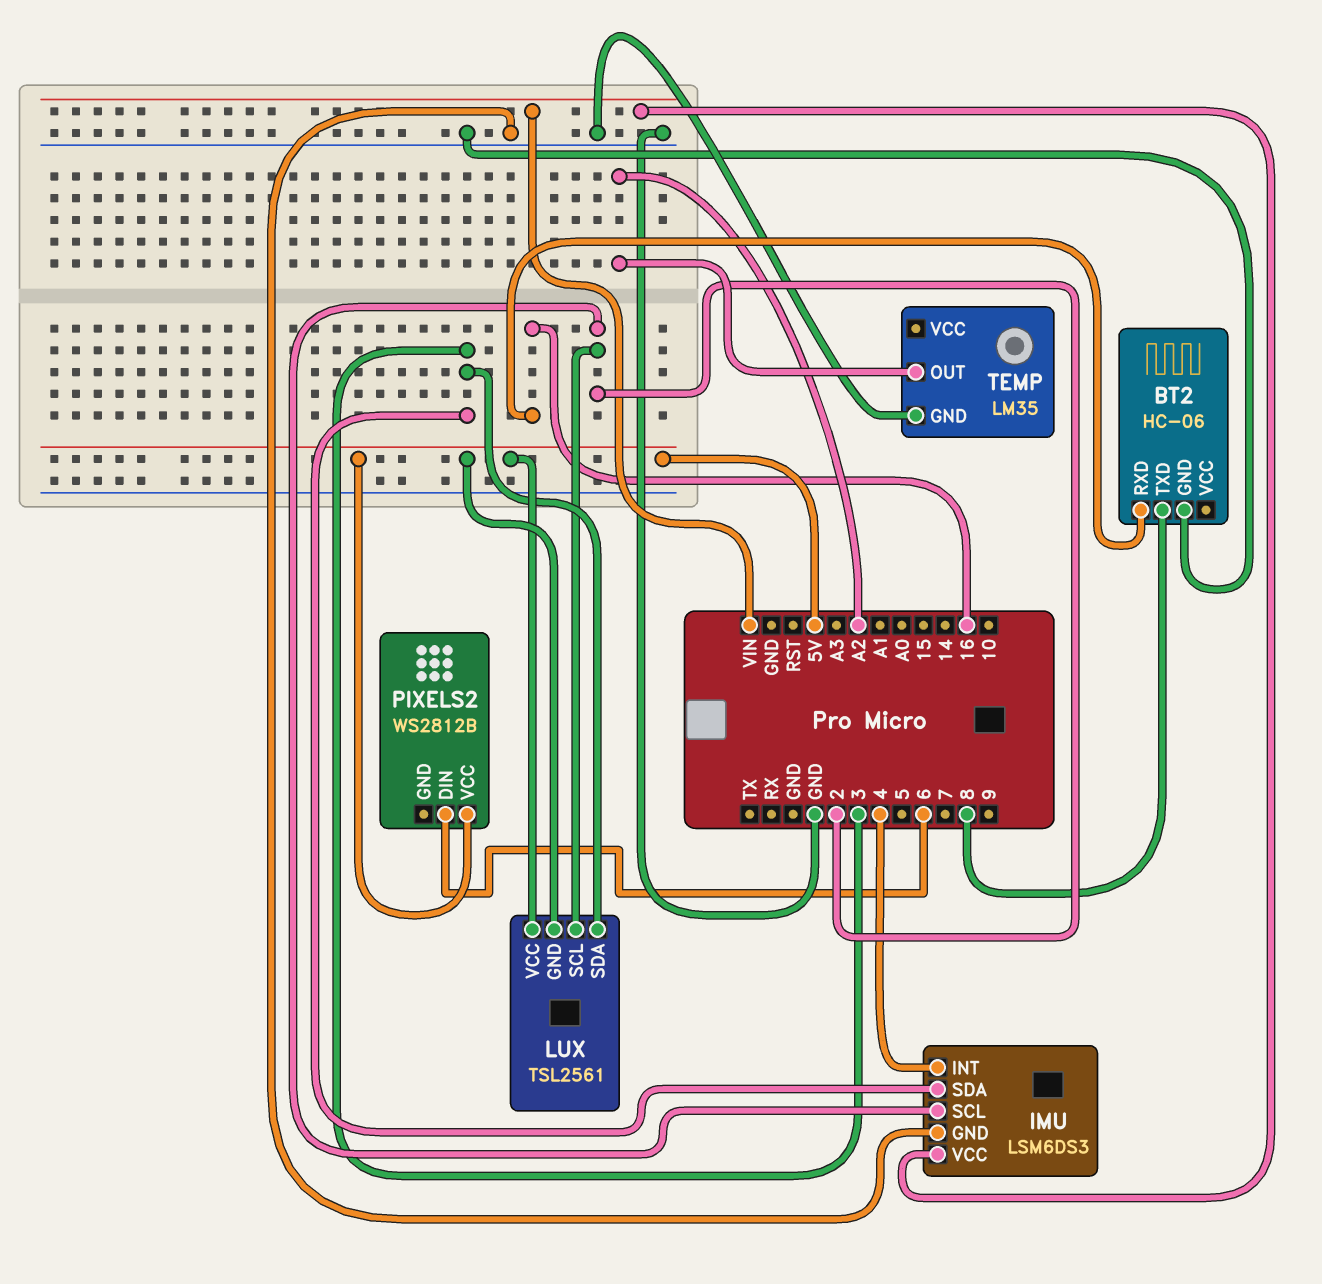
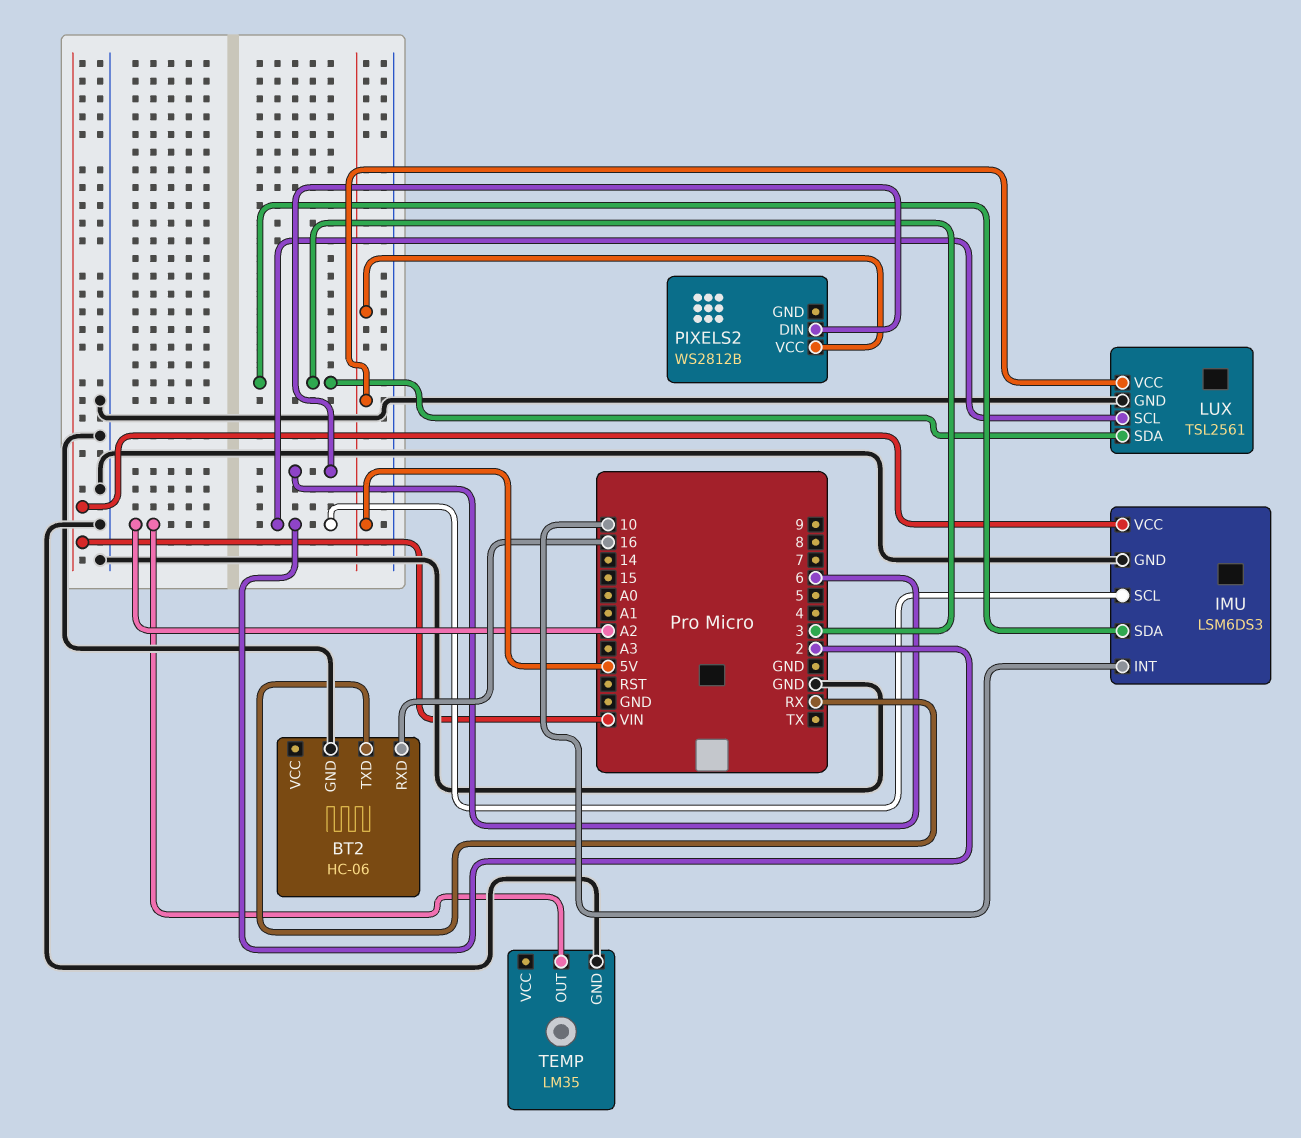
BT2 pin TXD: 8 -> RX
IMU pin INT: 4 -> 10
LUX pin GND: 5V -> GND

